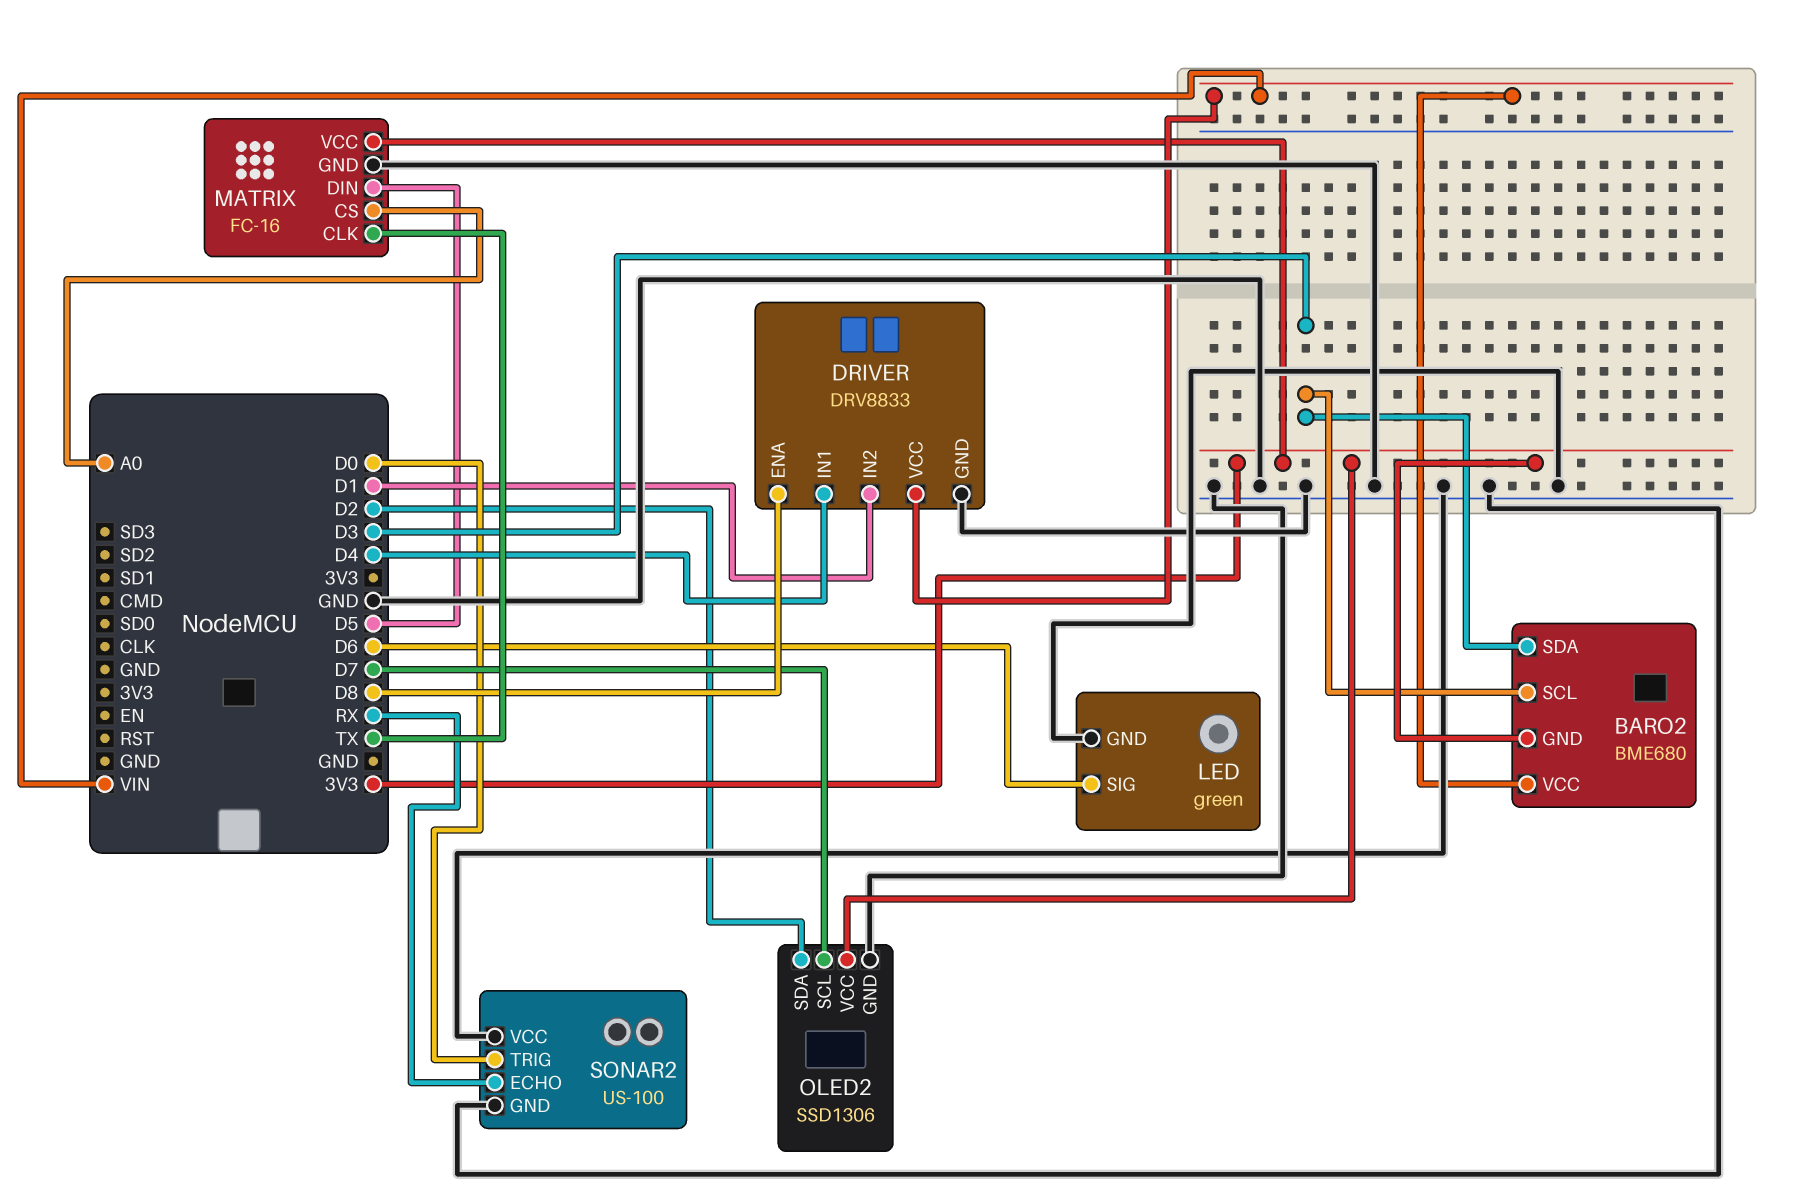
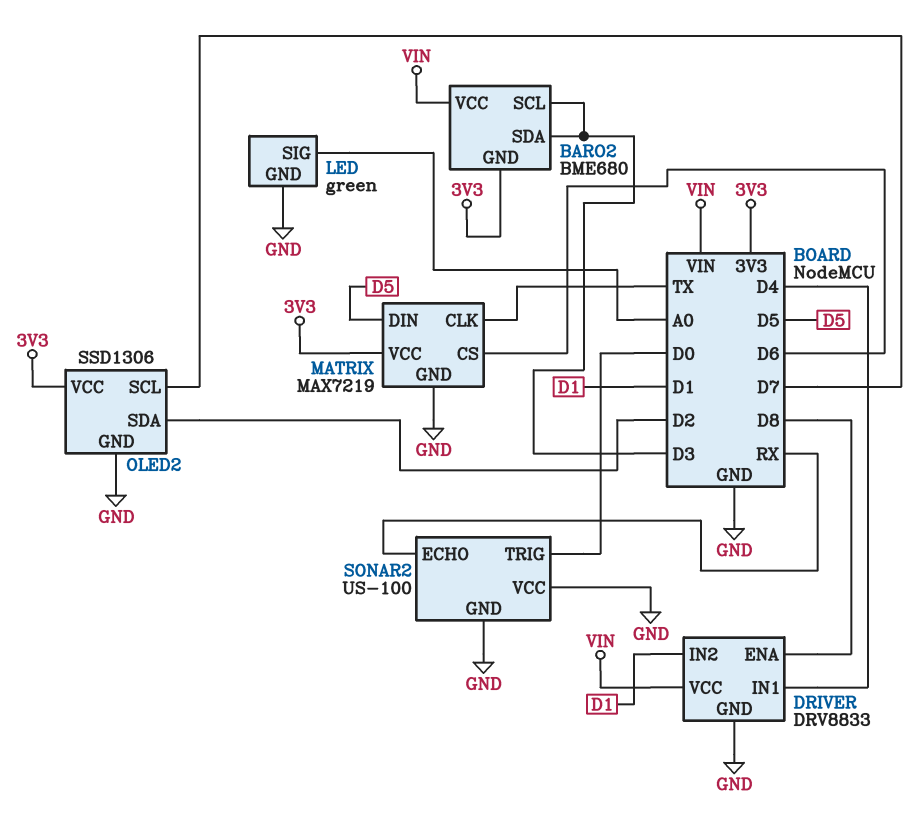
LED pin SIG: D6 -> A0
MATRIX: FC-16 -> MAX7219
MATRIX pin CS: A0 -> D6

